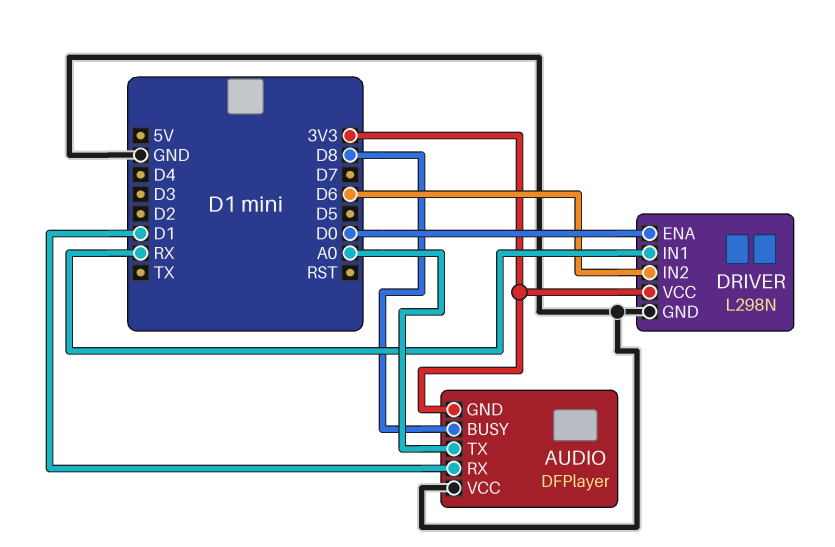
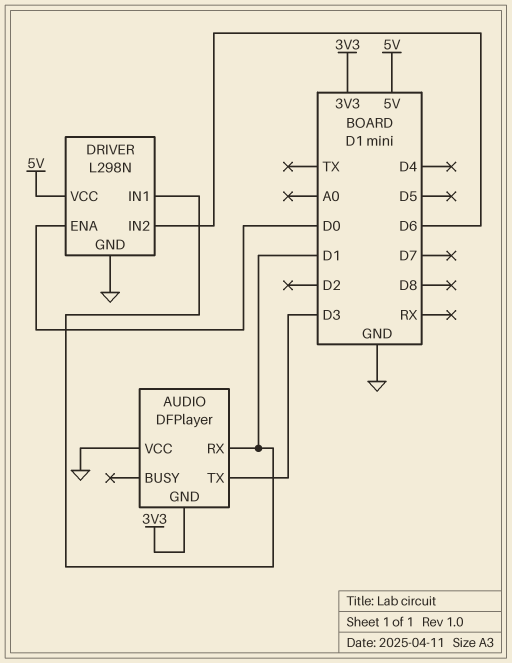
AUDIO pin BUSY: D8 -> none
AUDIO pin TX: A0 -> D3
DRIVER pin IN1: RX -> D1
DRIVER pin VCC: 3V3 -> 5V

